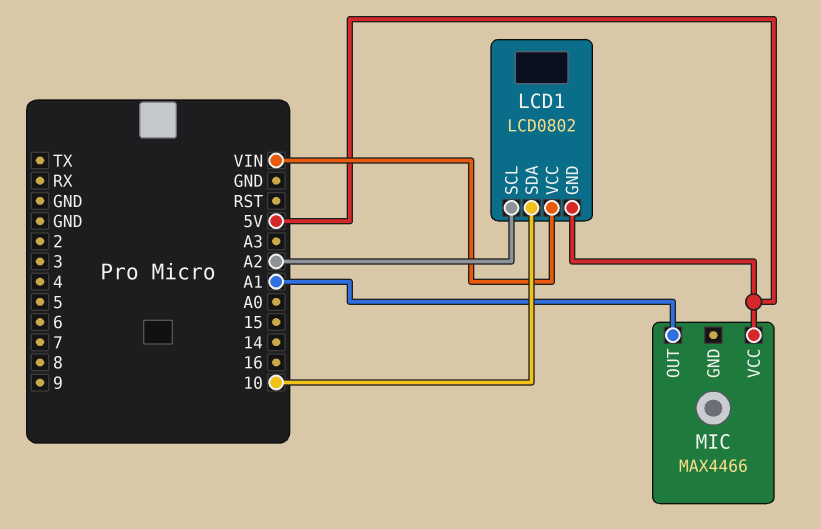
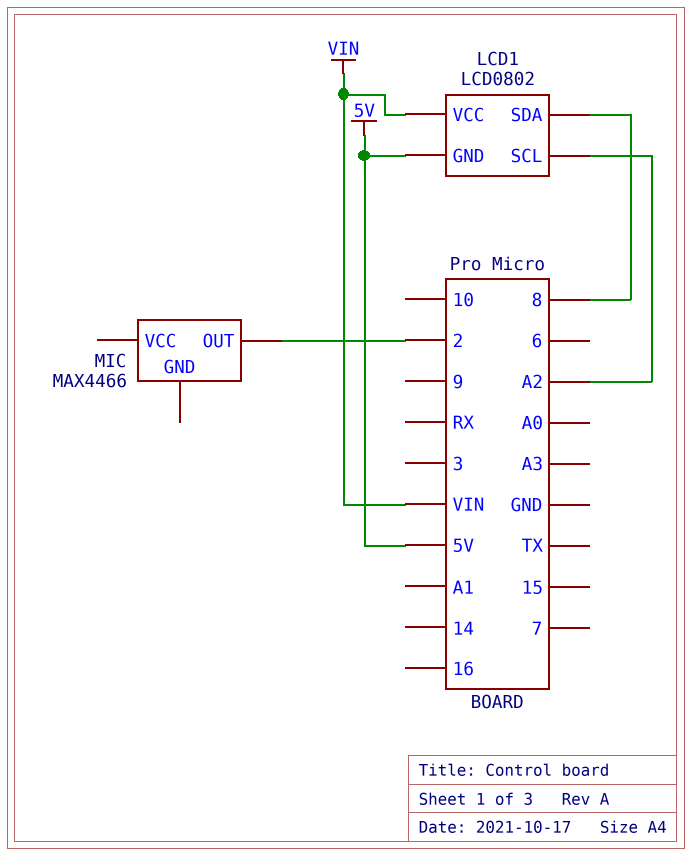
LCD1 pin SDA: 10 -> 8
MIC pin OUT: A1 -> 2
MIC pin VCC: 5V -> none

